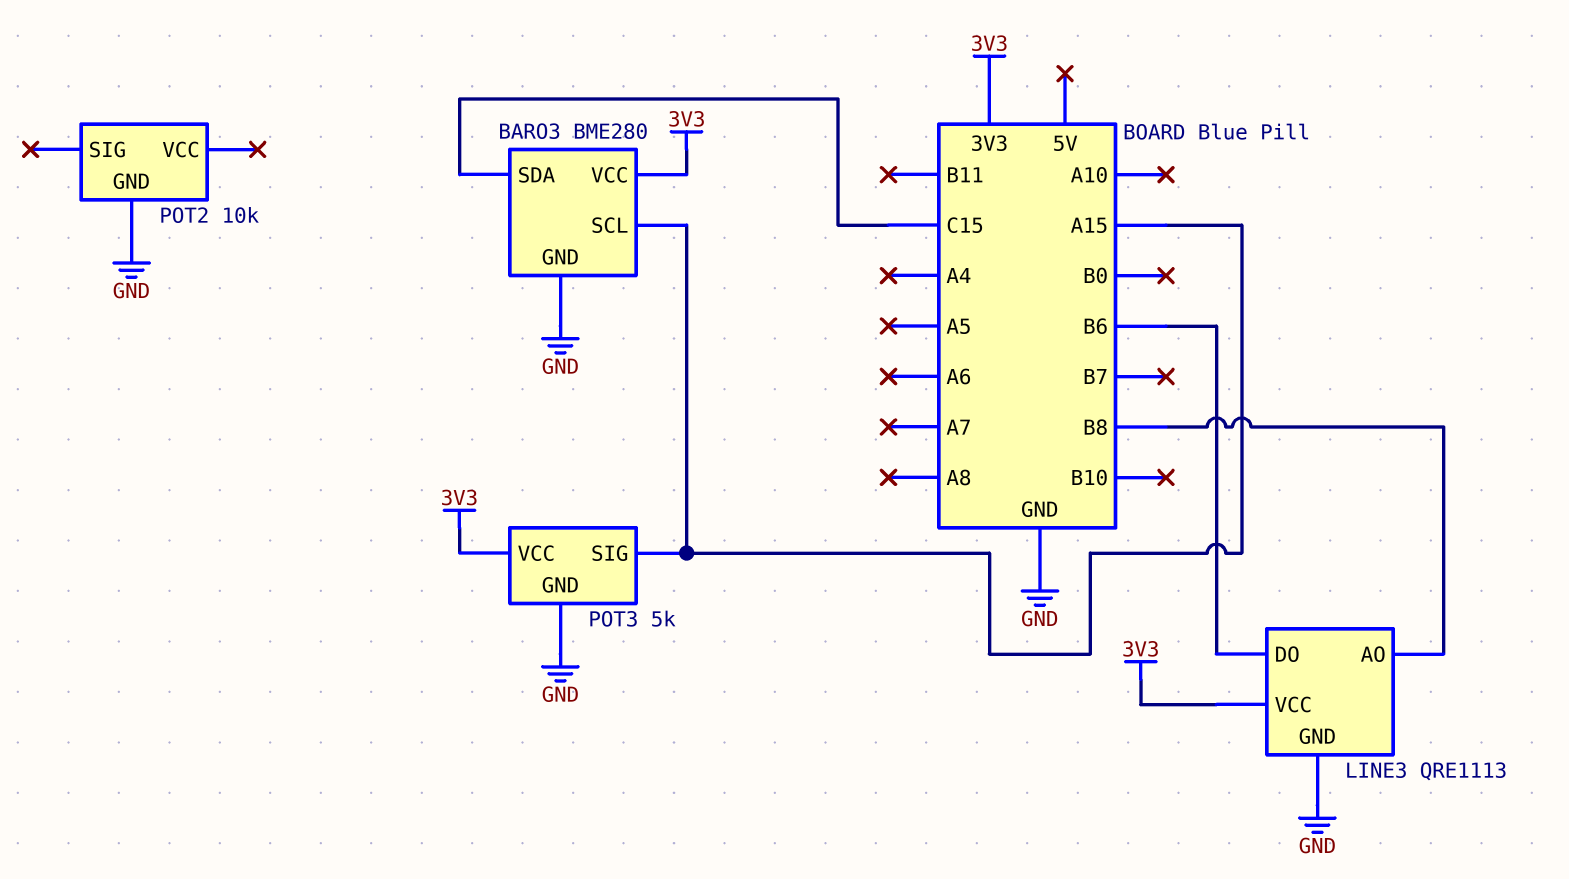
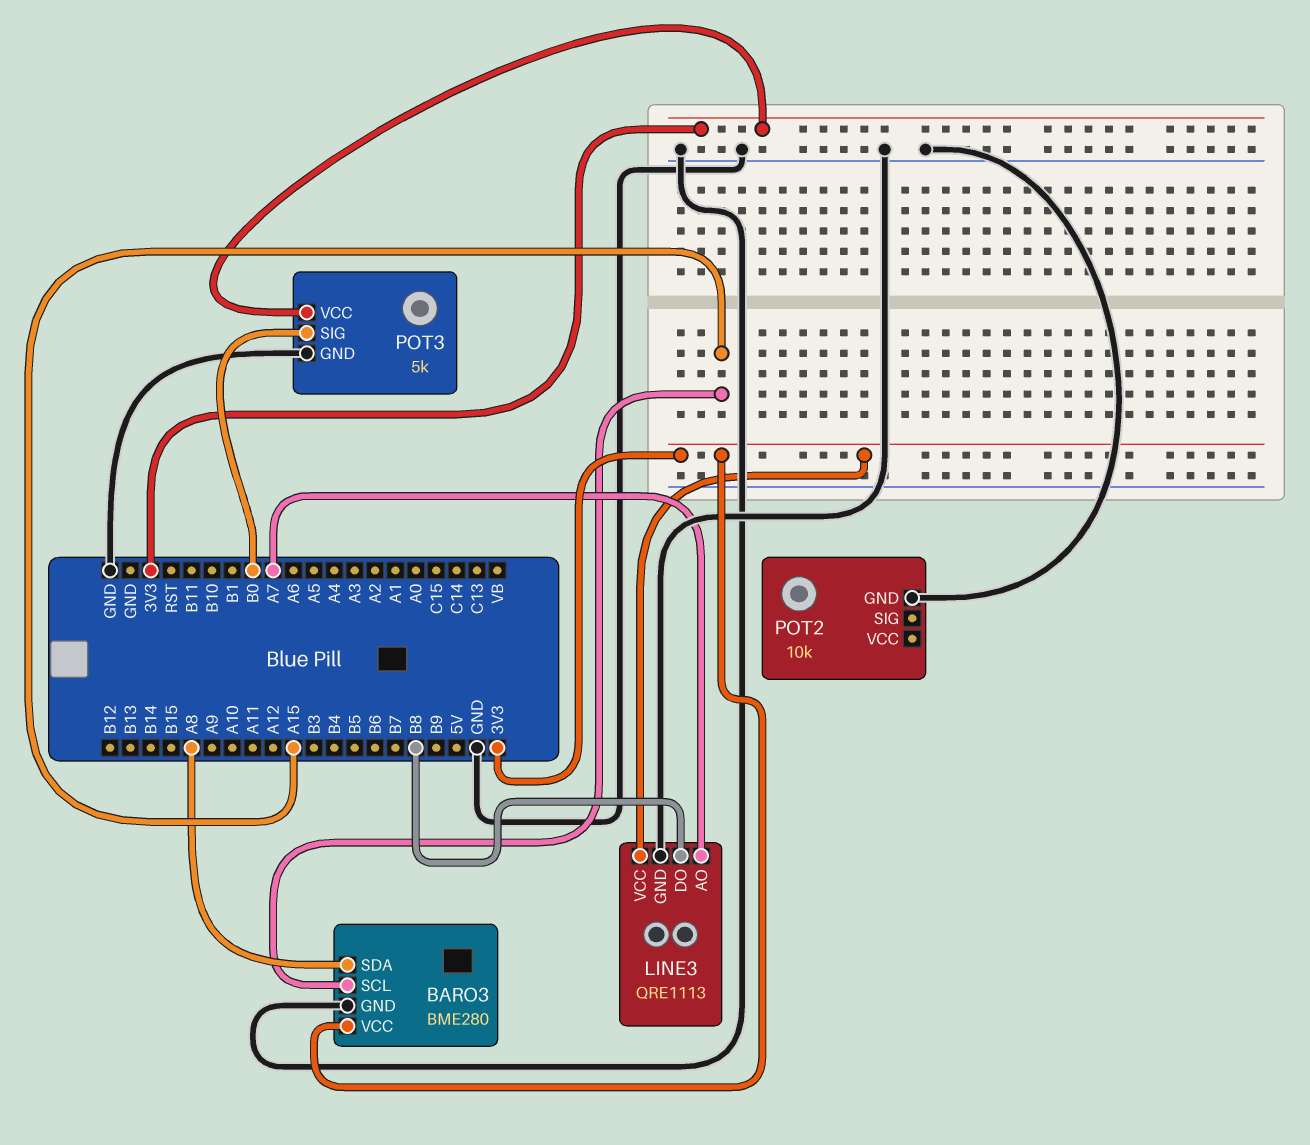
BARO3 pin SDA: C15 -> A8
LINE3 pin AO: B8 -> A7
LINE3 pin DO: B6 -> B8
POT3 pin SIG: A15 -> B0

